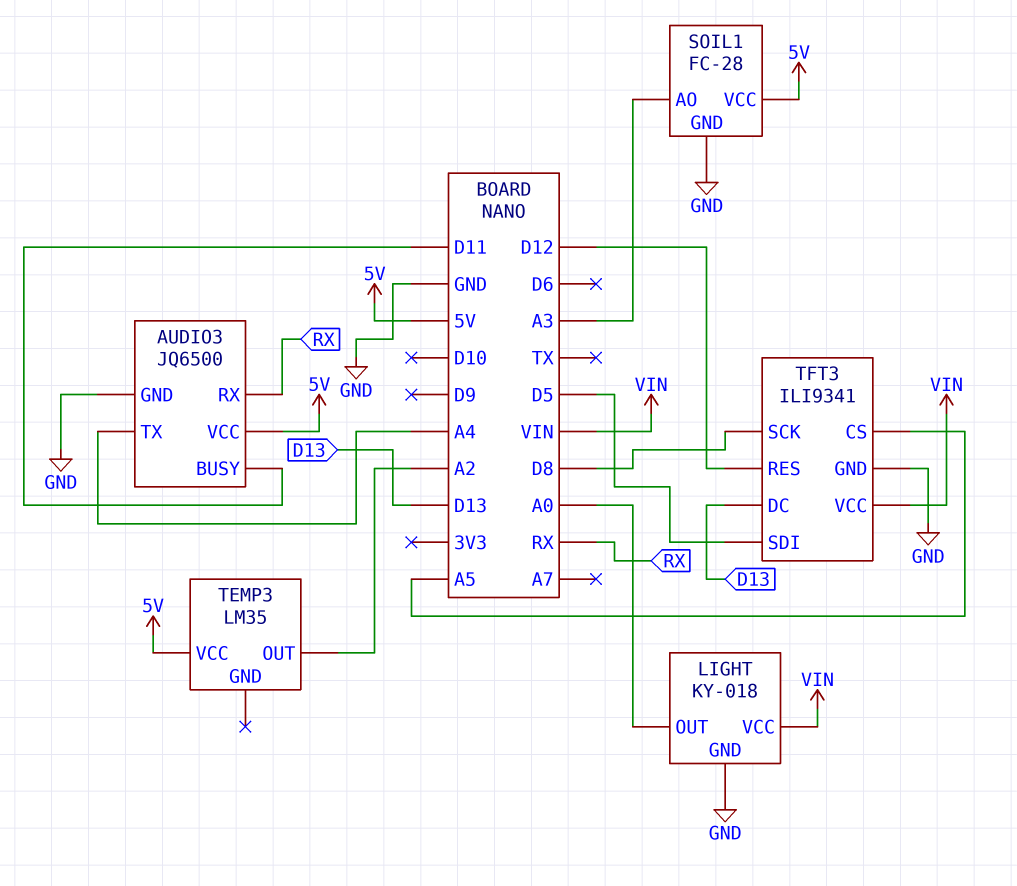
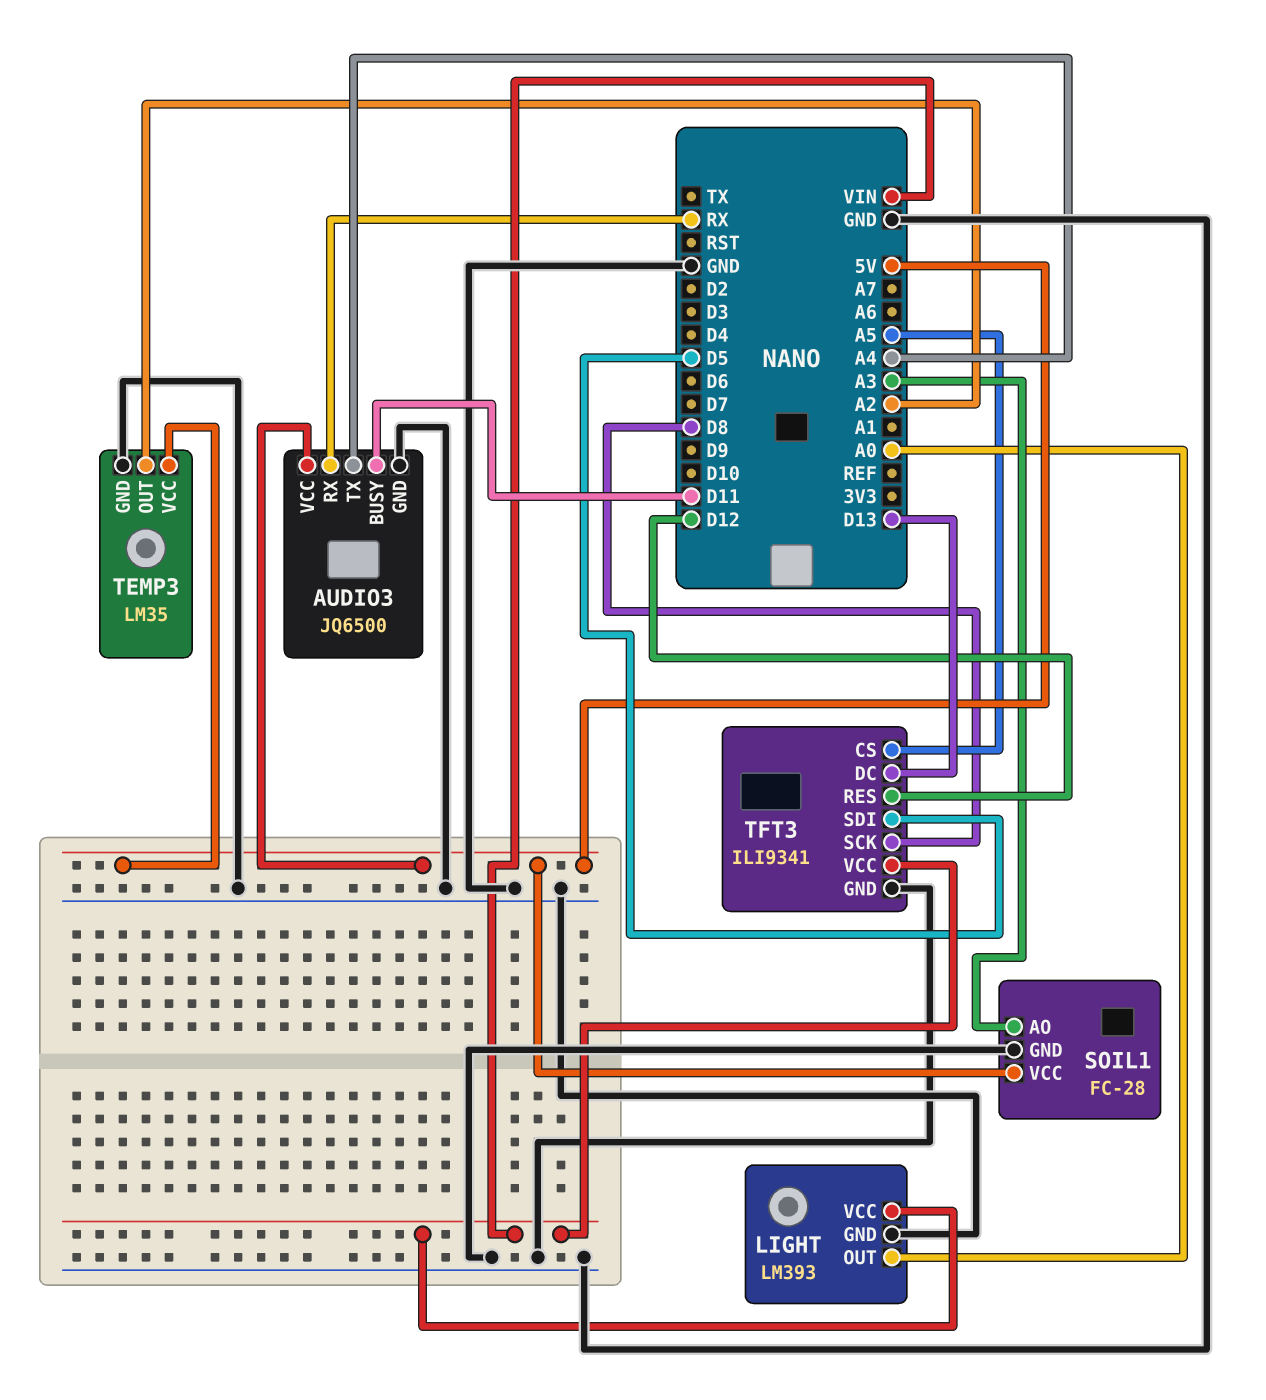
LIGHT: KY-018 -> LM393
TEMP3 pin GND: none -> GND

